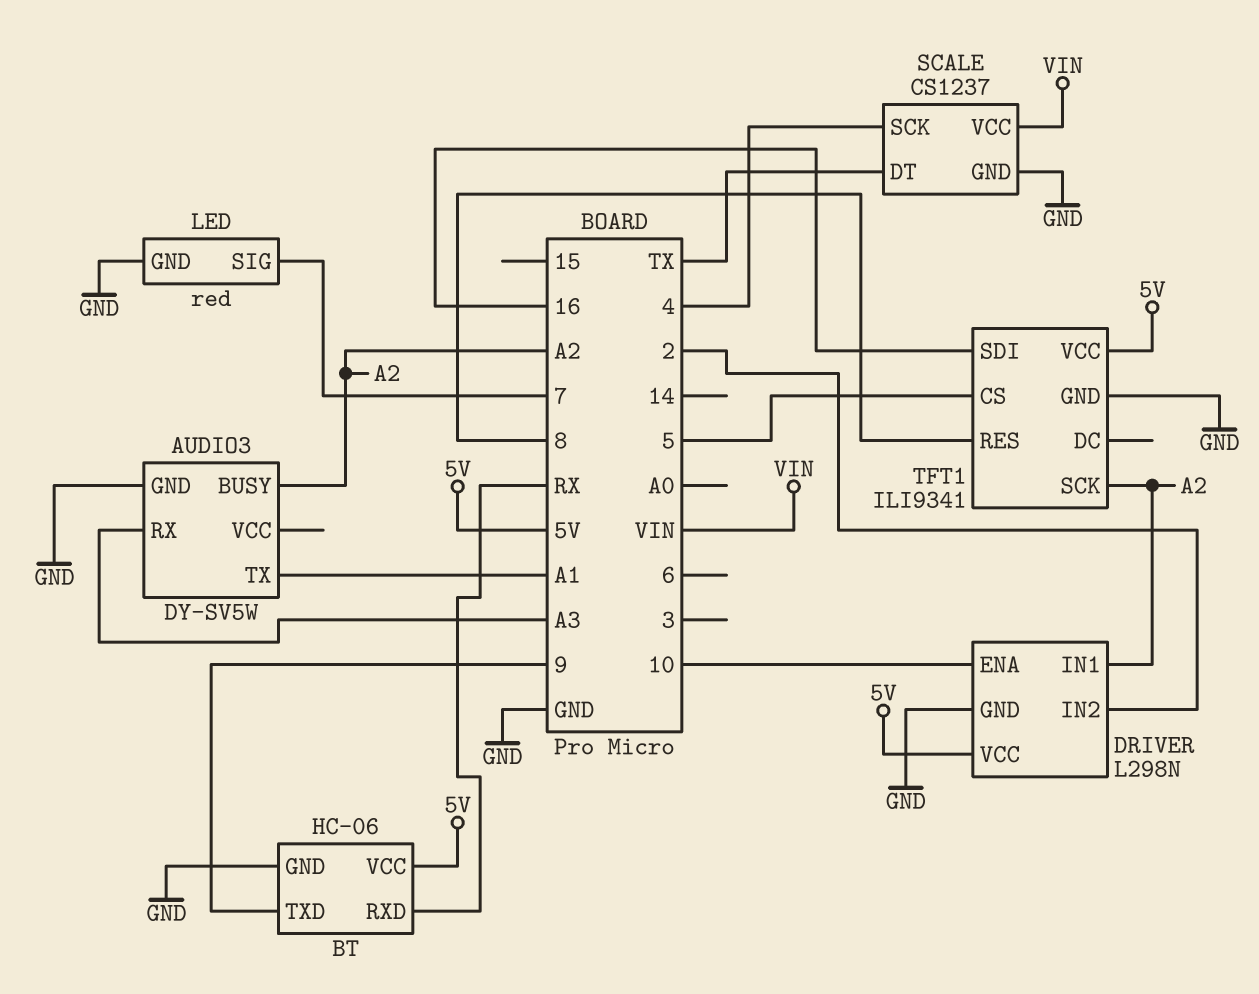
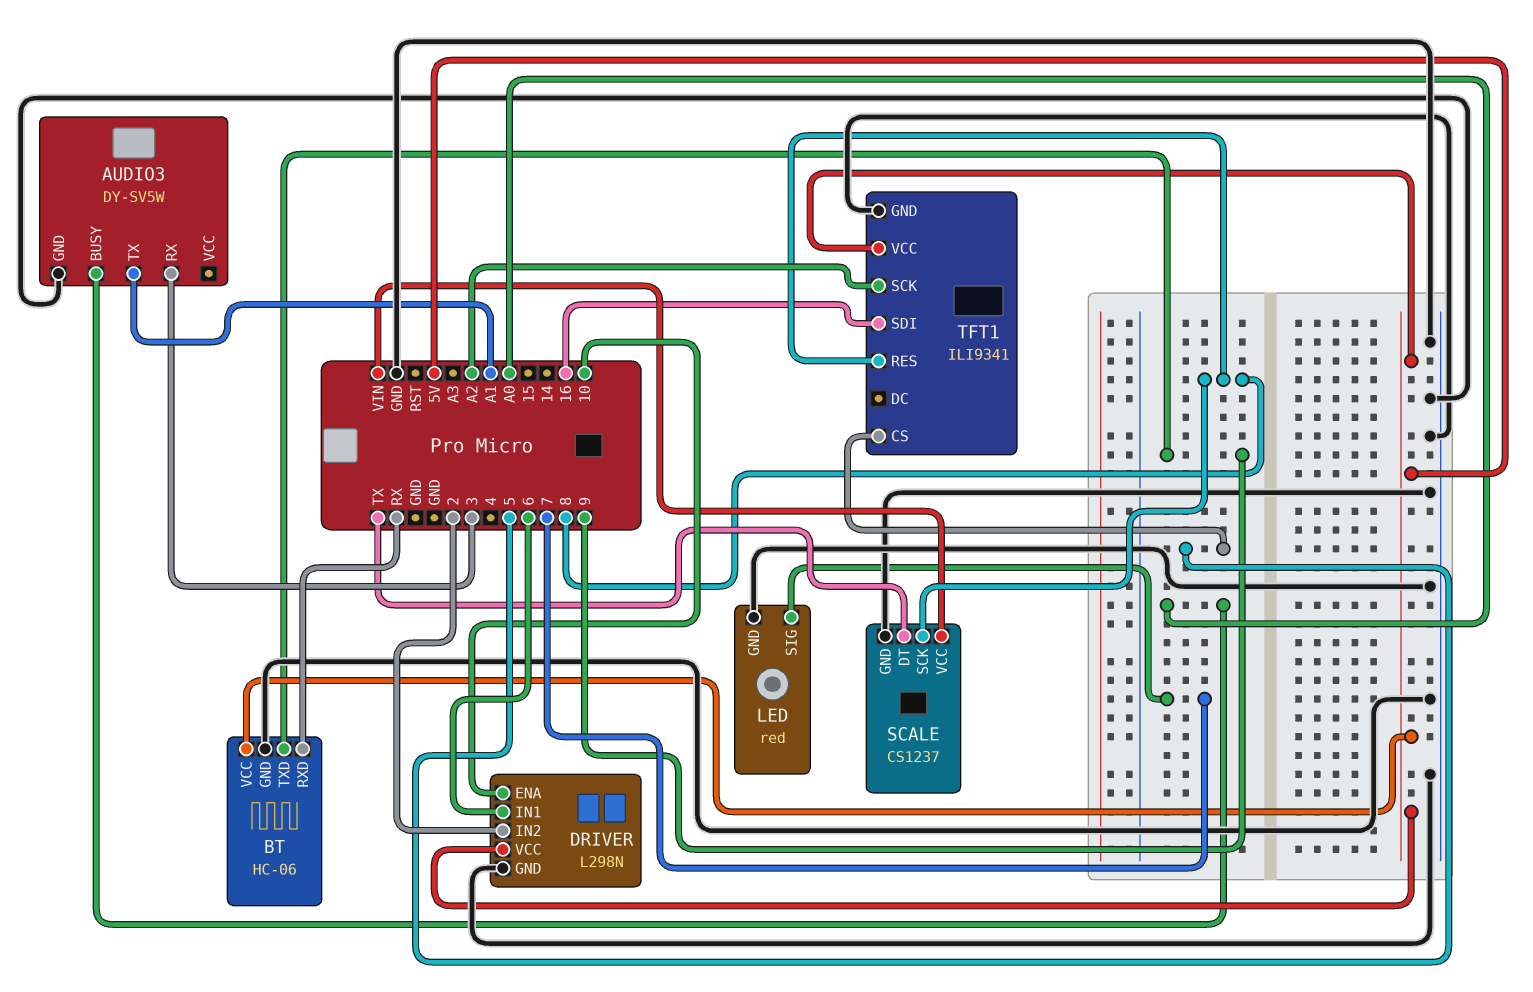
AUDIO3 pin BUSY: A2 -> A0
AUDIO3 pin RX: A3 -> 3
DRIVER pin IN1: A2 -> 6
SCALE pin SCK: 4 -> 8

